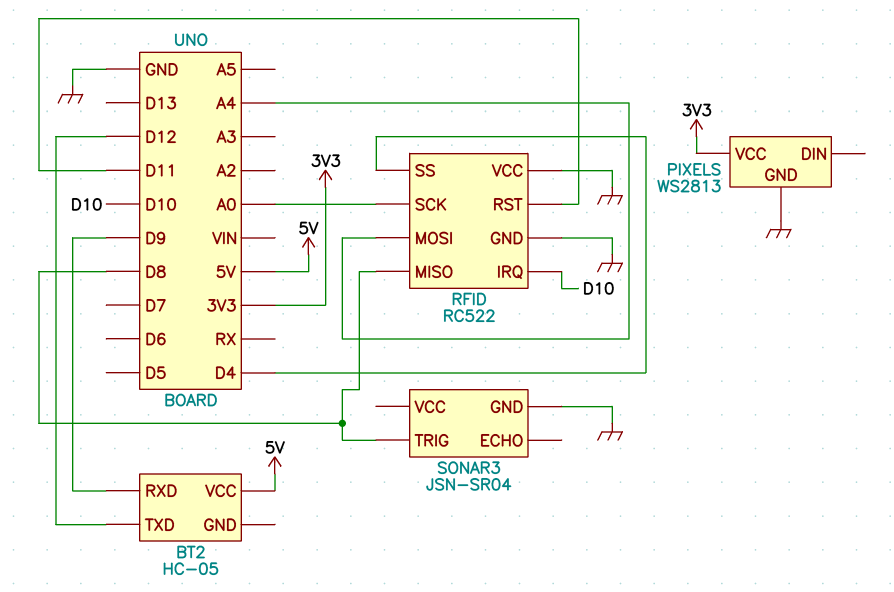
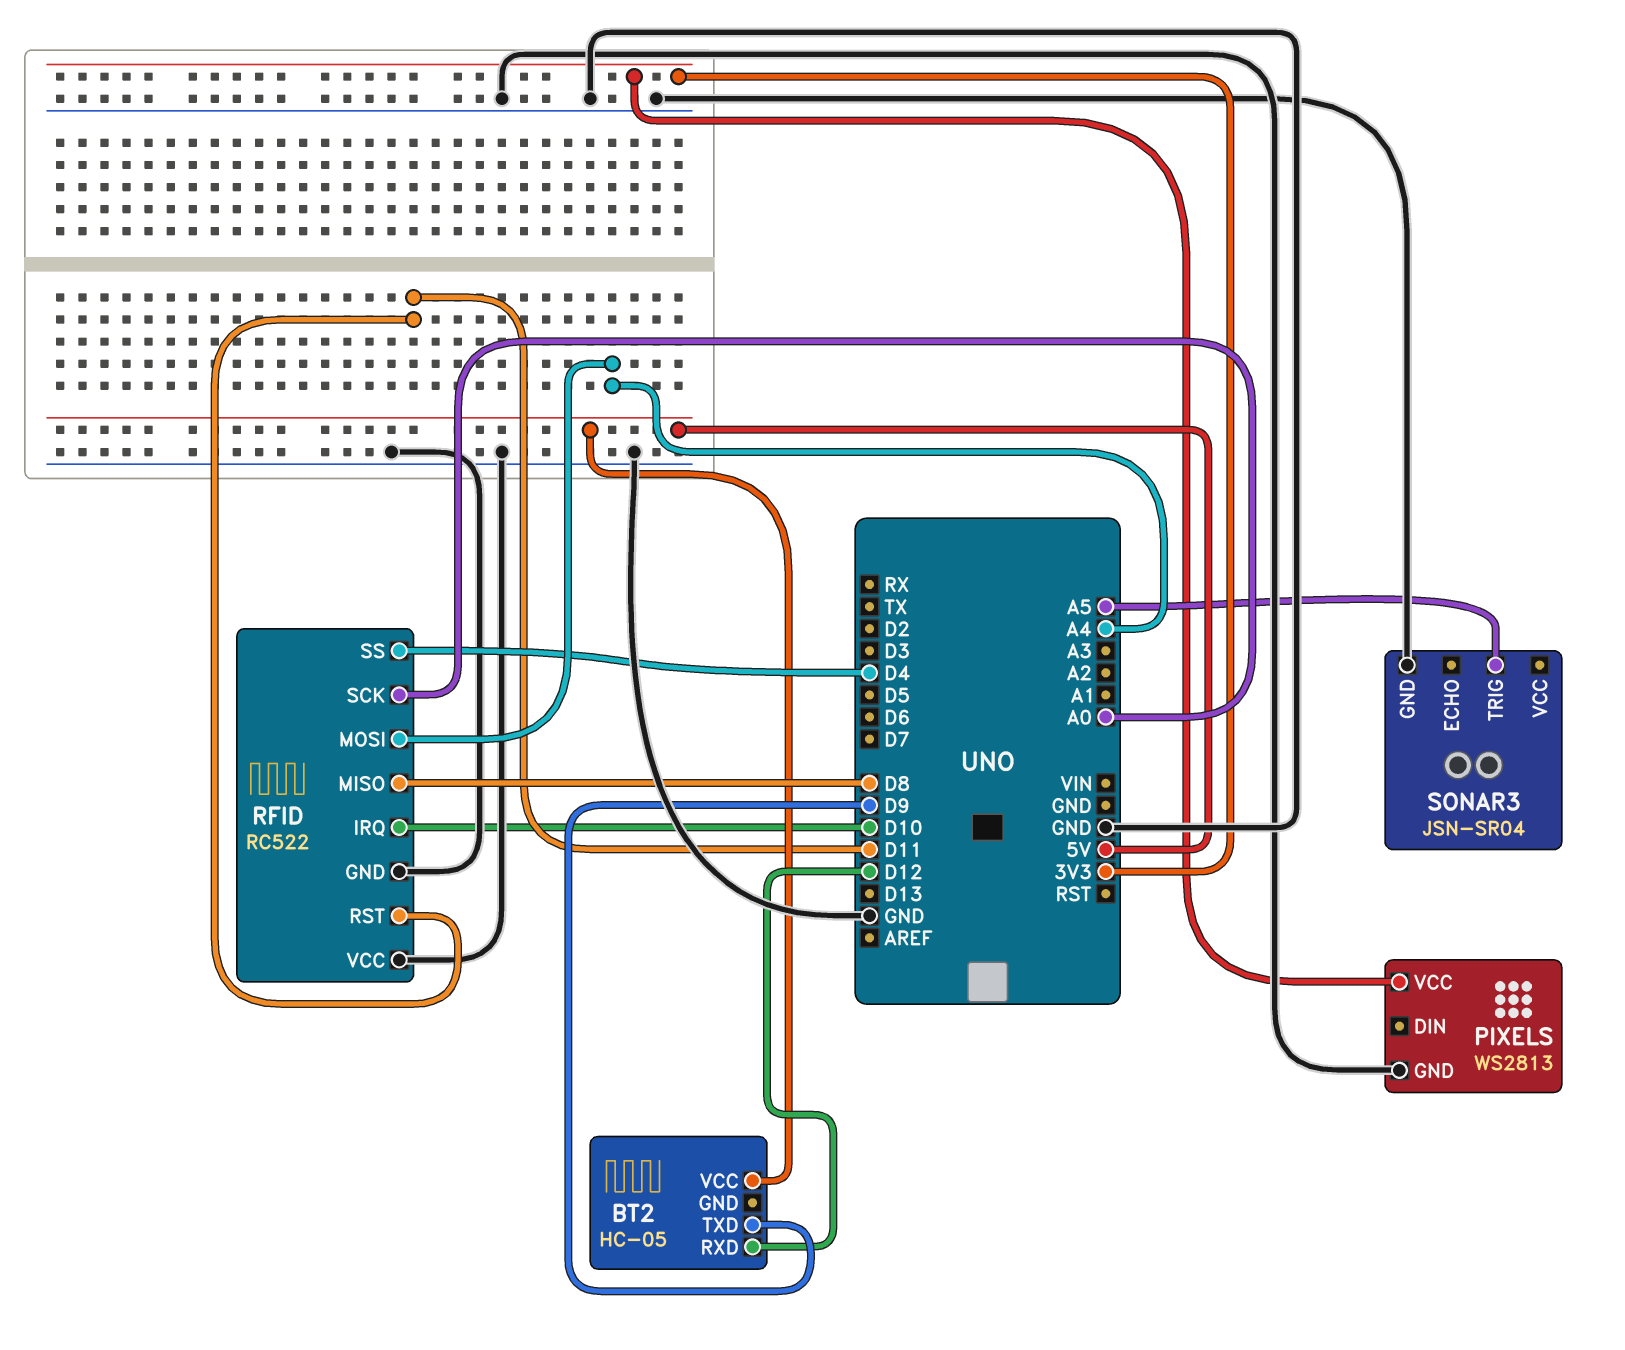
BT2 pin RXD: D9 -> D12
BT2 pin TXD: D12 -> D9
SONAR3 pin TRIG: D8 -> A5

